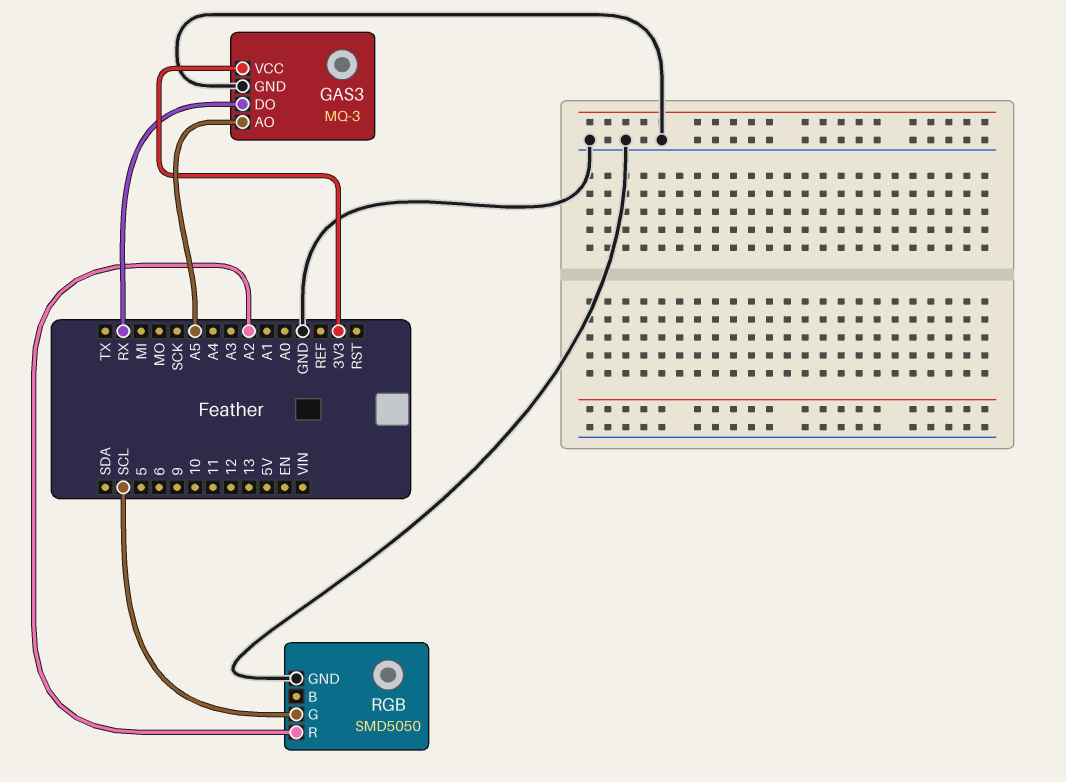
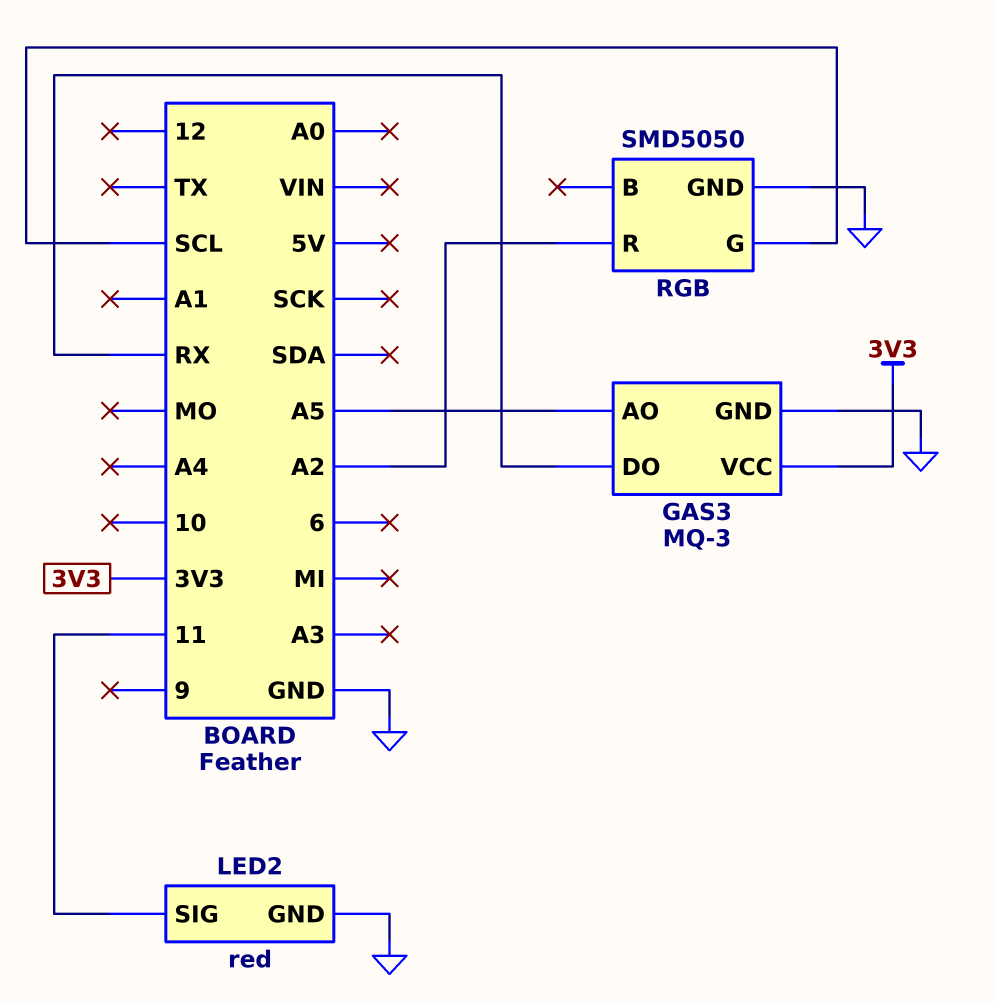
LED2: none -> red
LED2 pin GND: none -> GND
LED2 pin SIG: none -> 11

